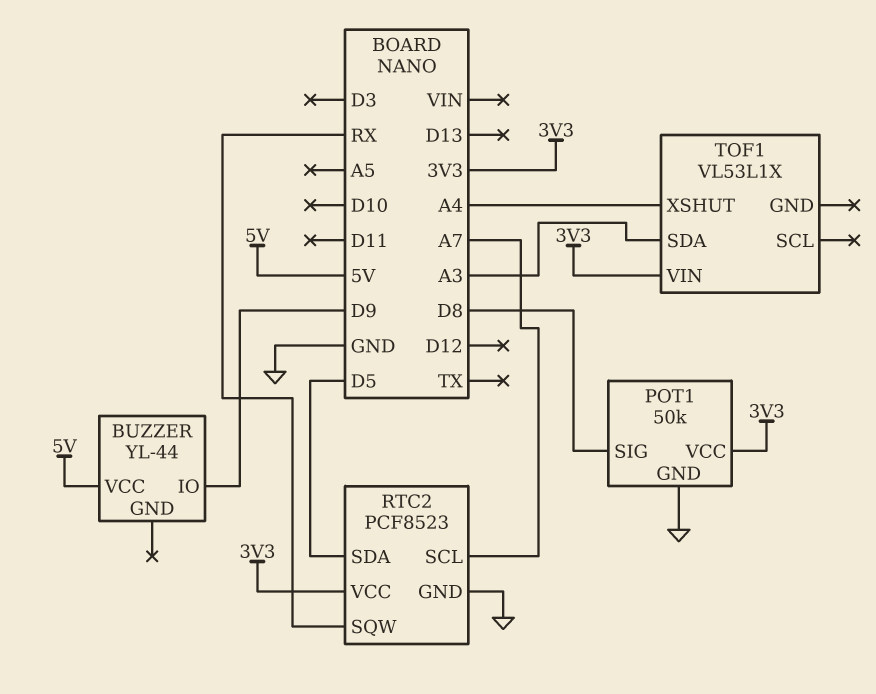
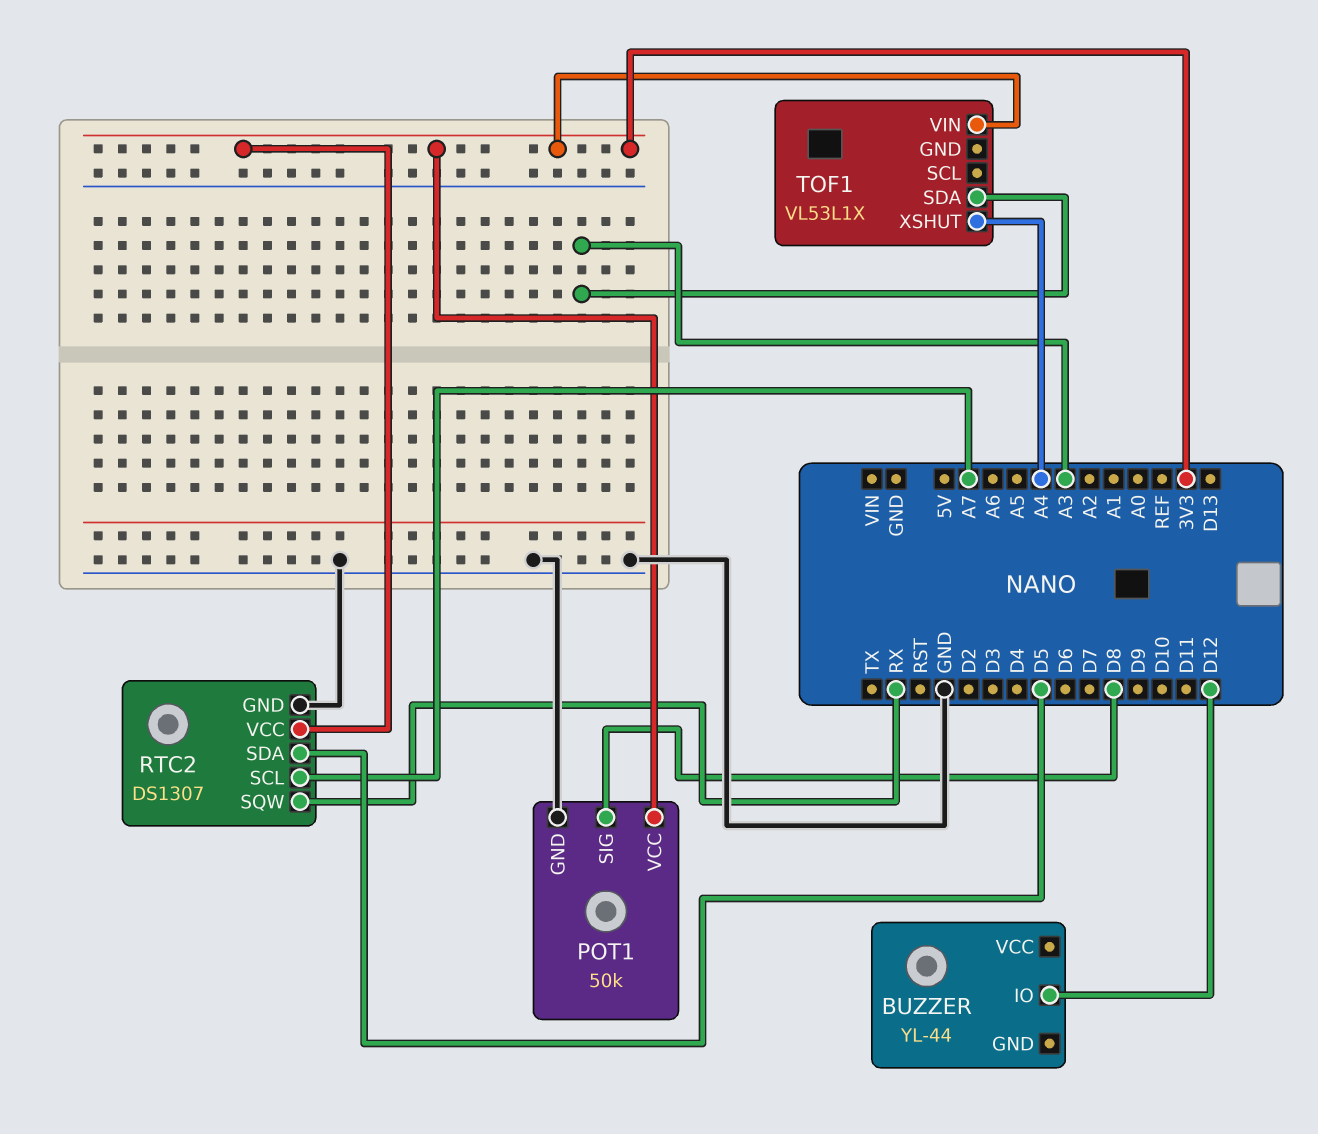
BUZZER pin IO: D9 -> D12
BUZZER pin VCC: 5V -> none
RTC2: PCF8523 -> DS1307

